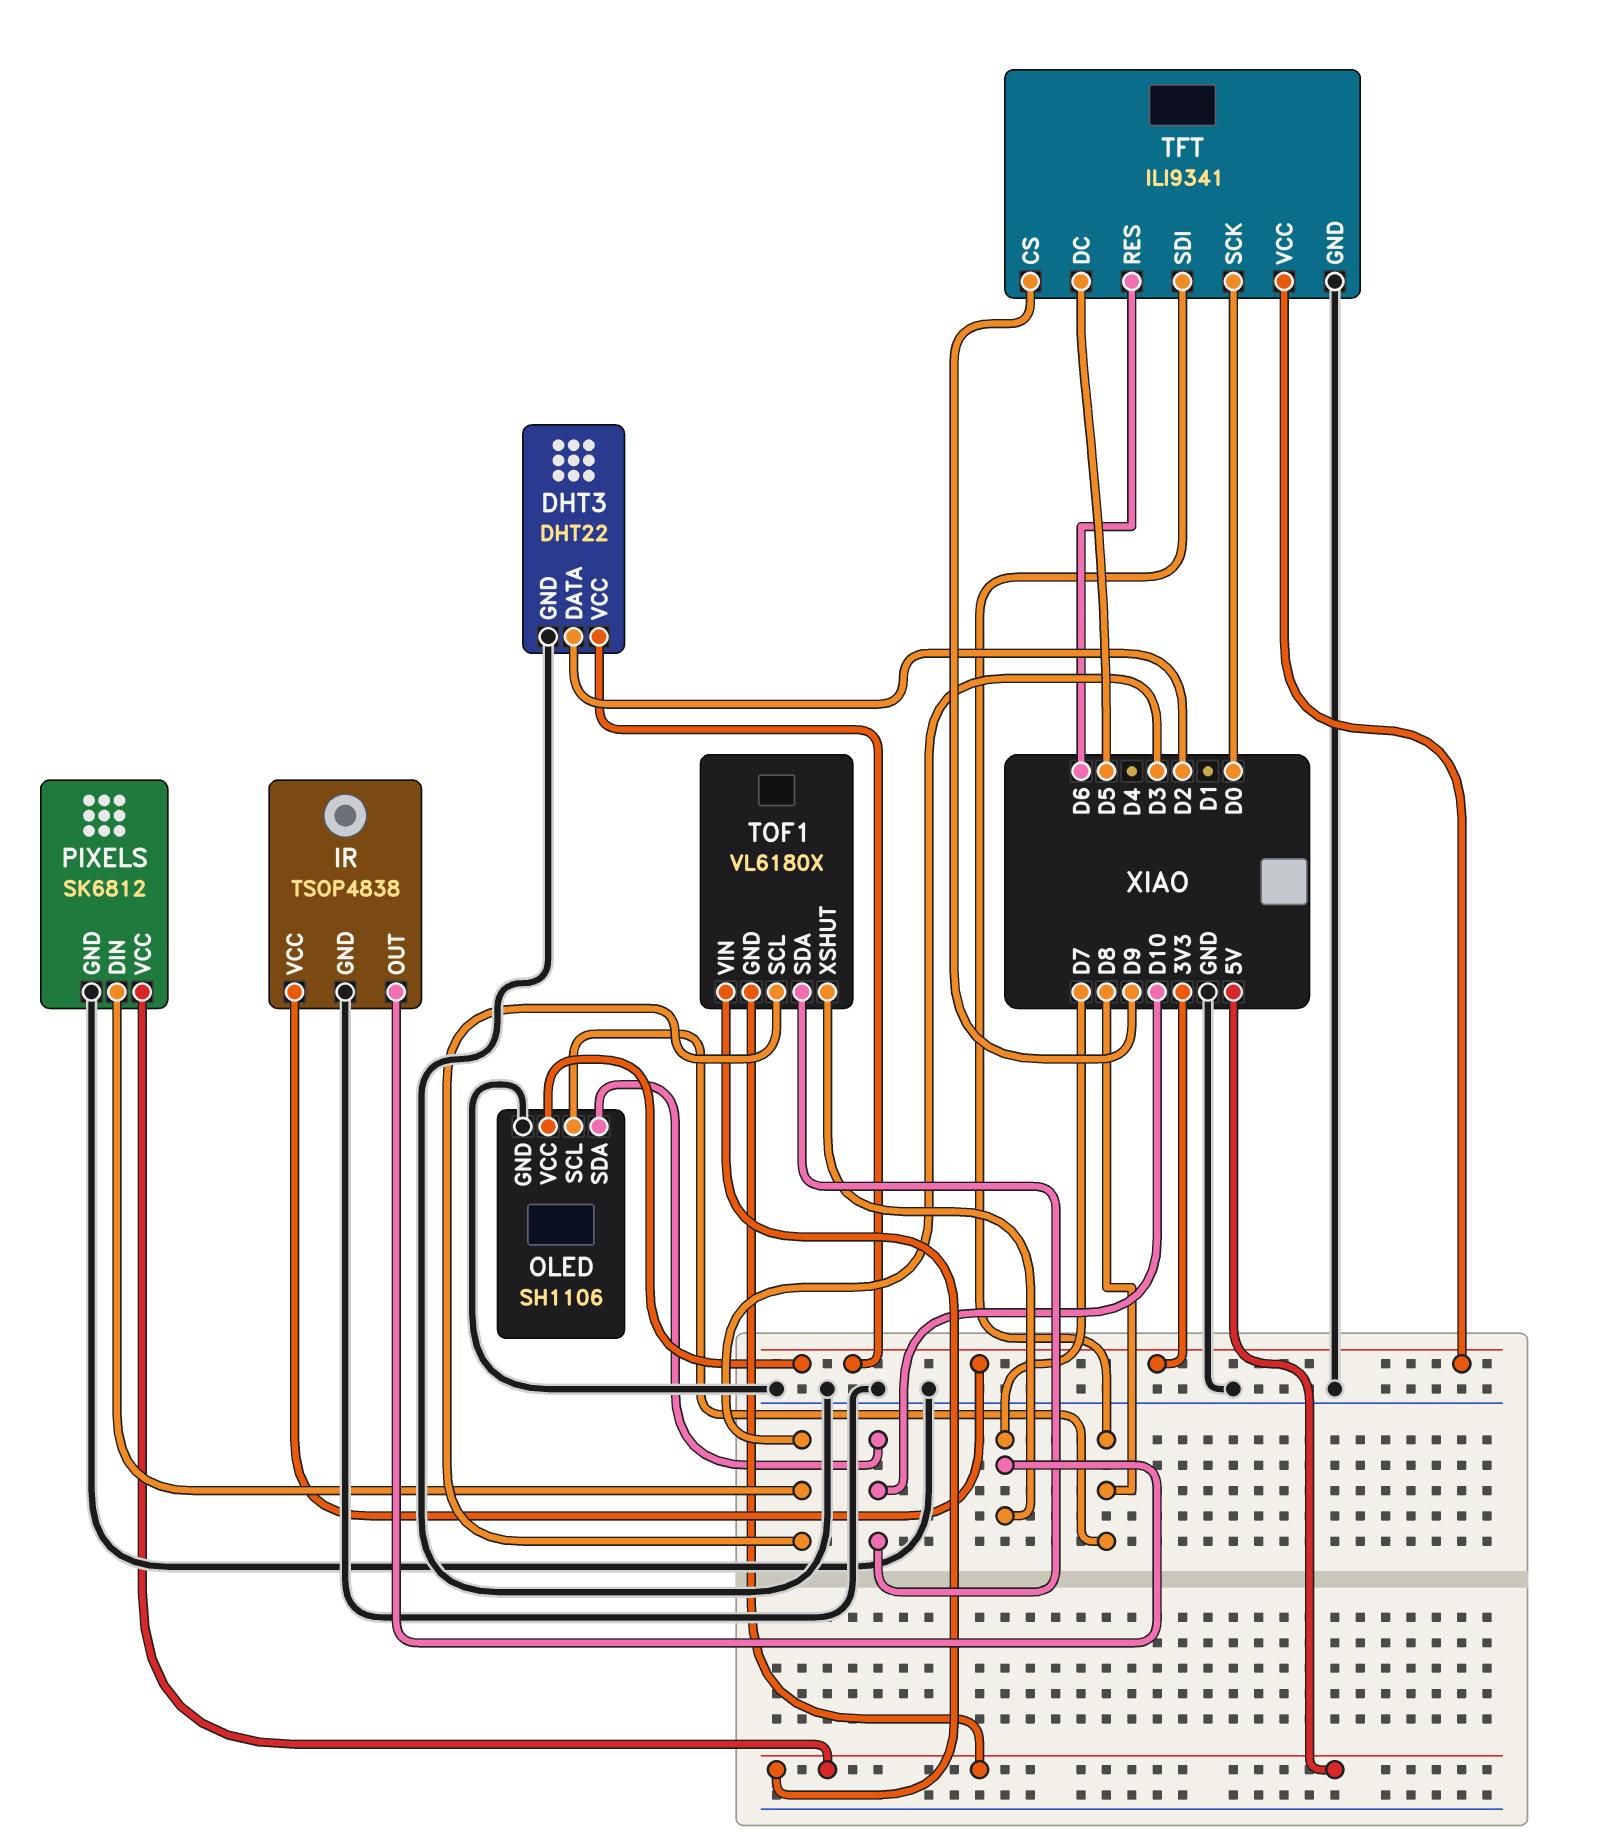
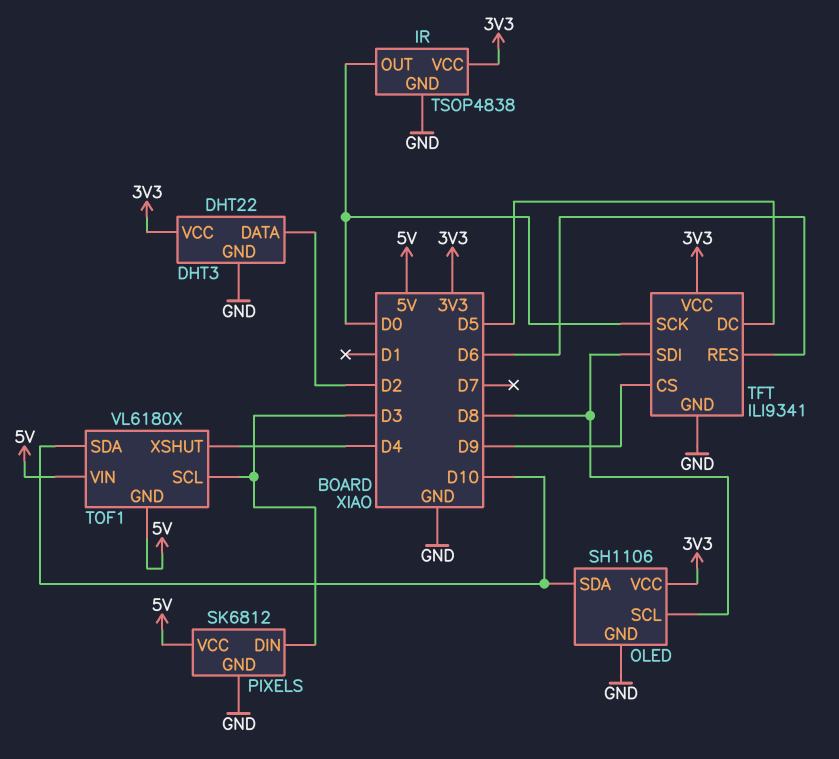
IR pin OUT: D7 -> D0
TOF1 pin XSHUT: D7 -> D4

